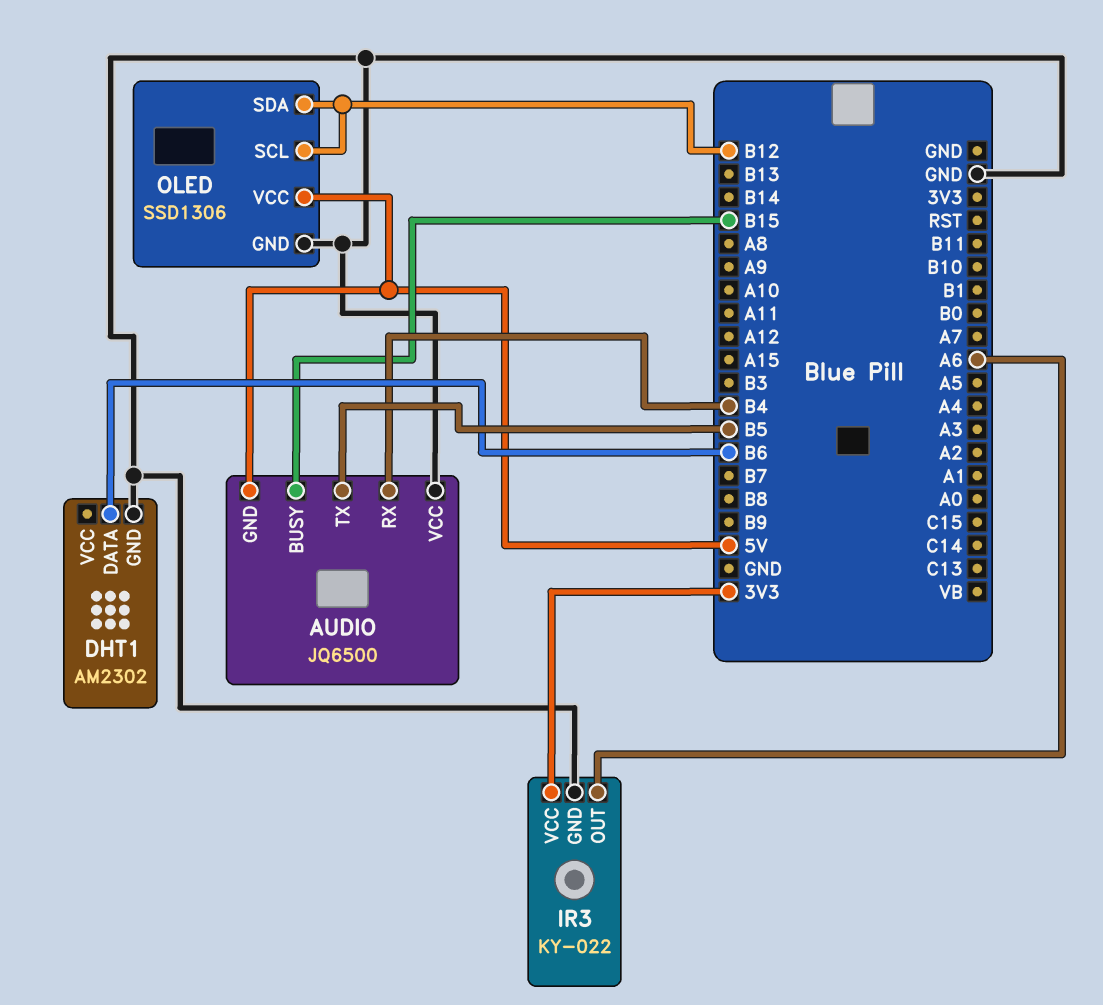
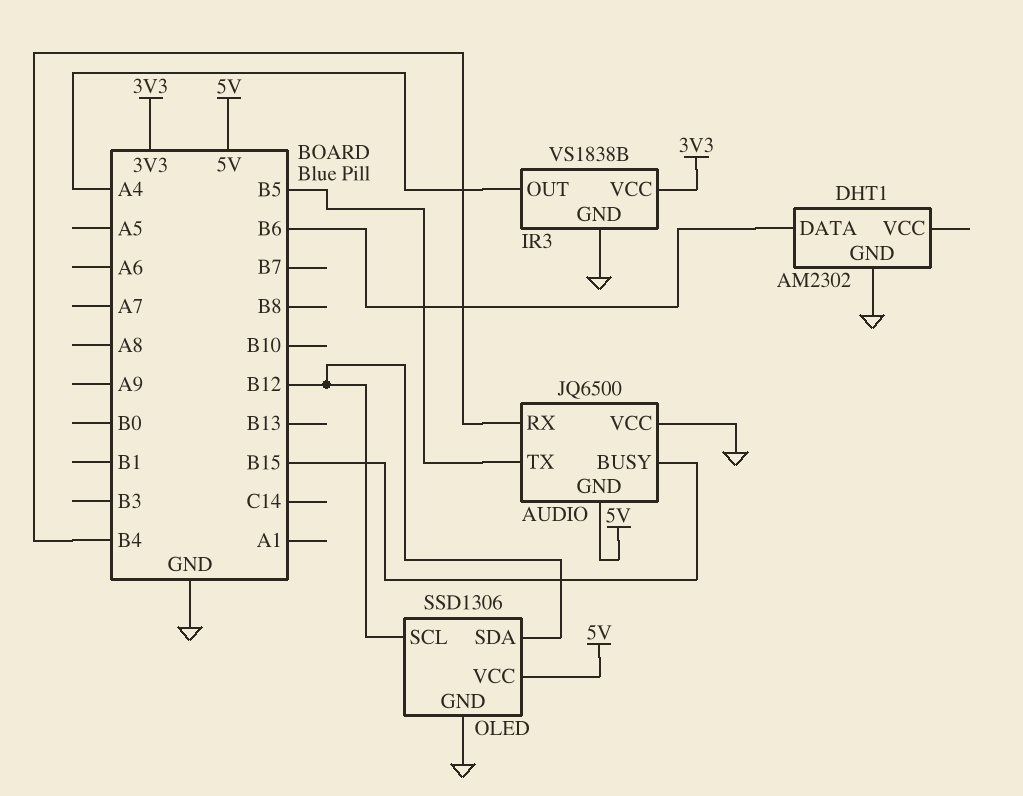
IR3: KY-022 -> VS1838B
IR3 pin OUT: A6 -> A4

